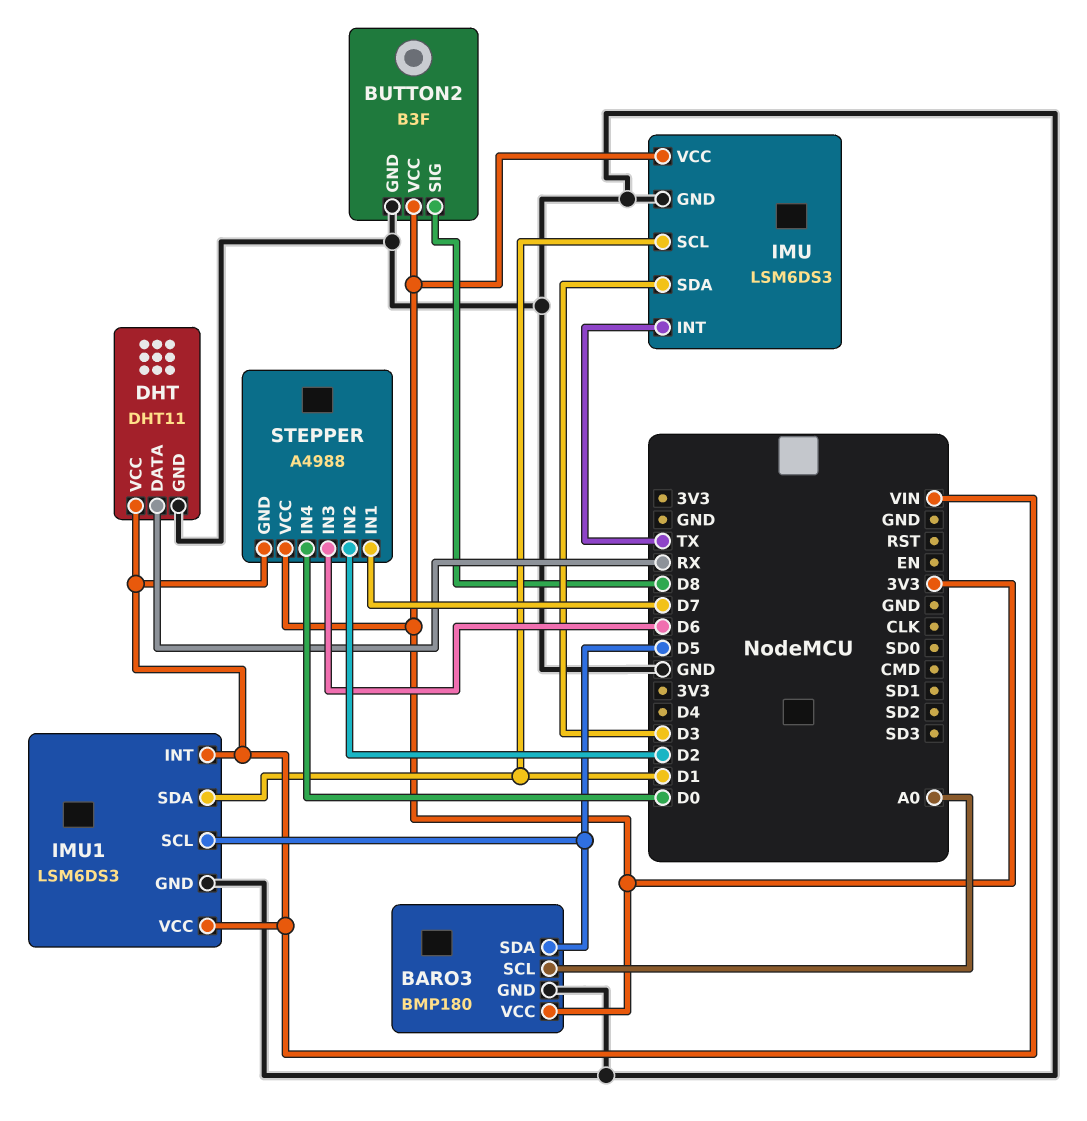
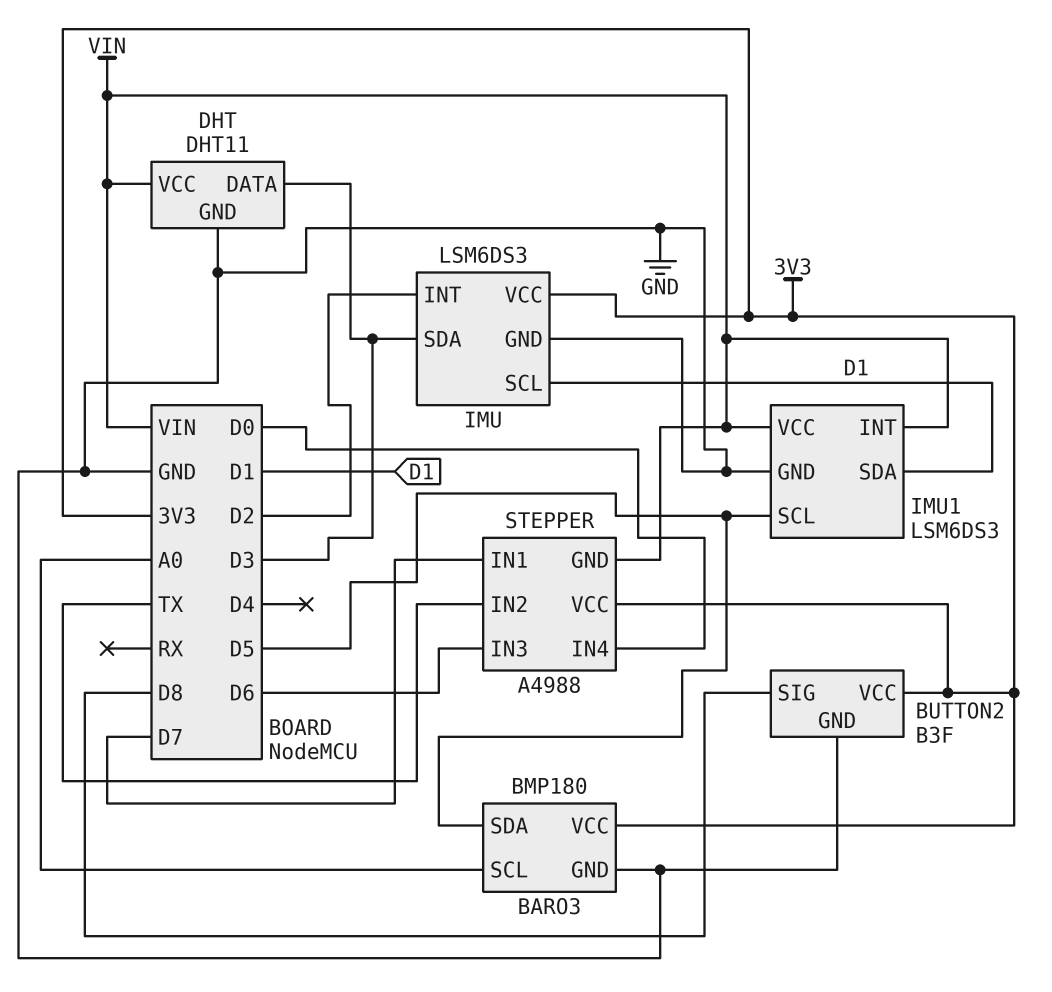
DHT pin DATA: RX -> D3
IMU pin INT: TX -> D2
STEPPER pin IN2: D2 -> TX

